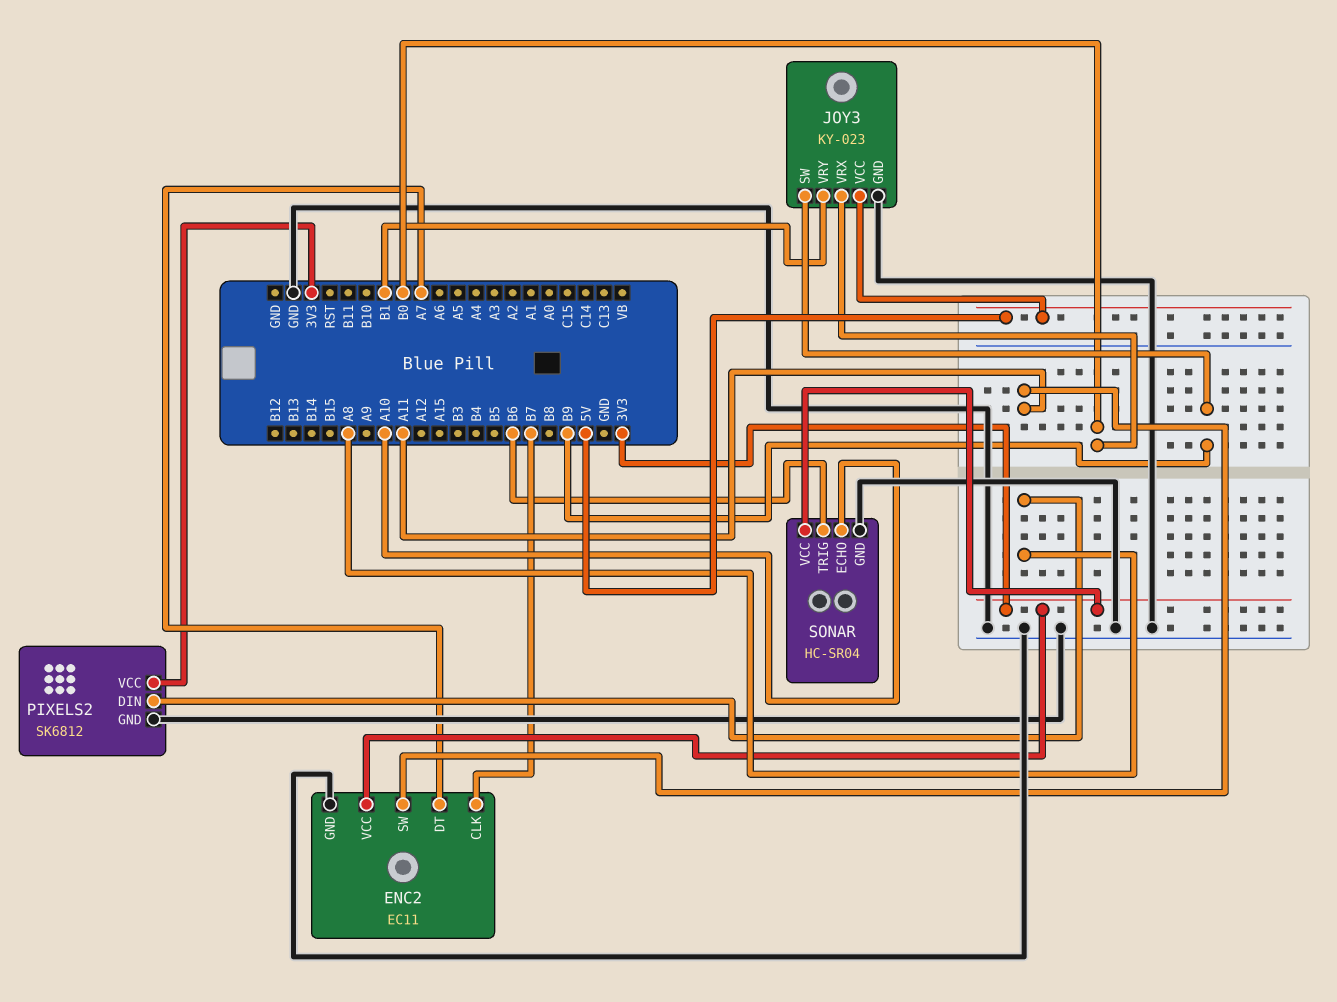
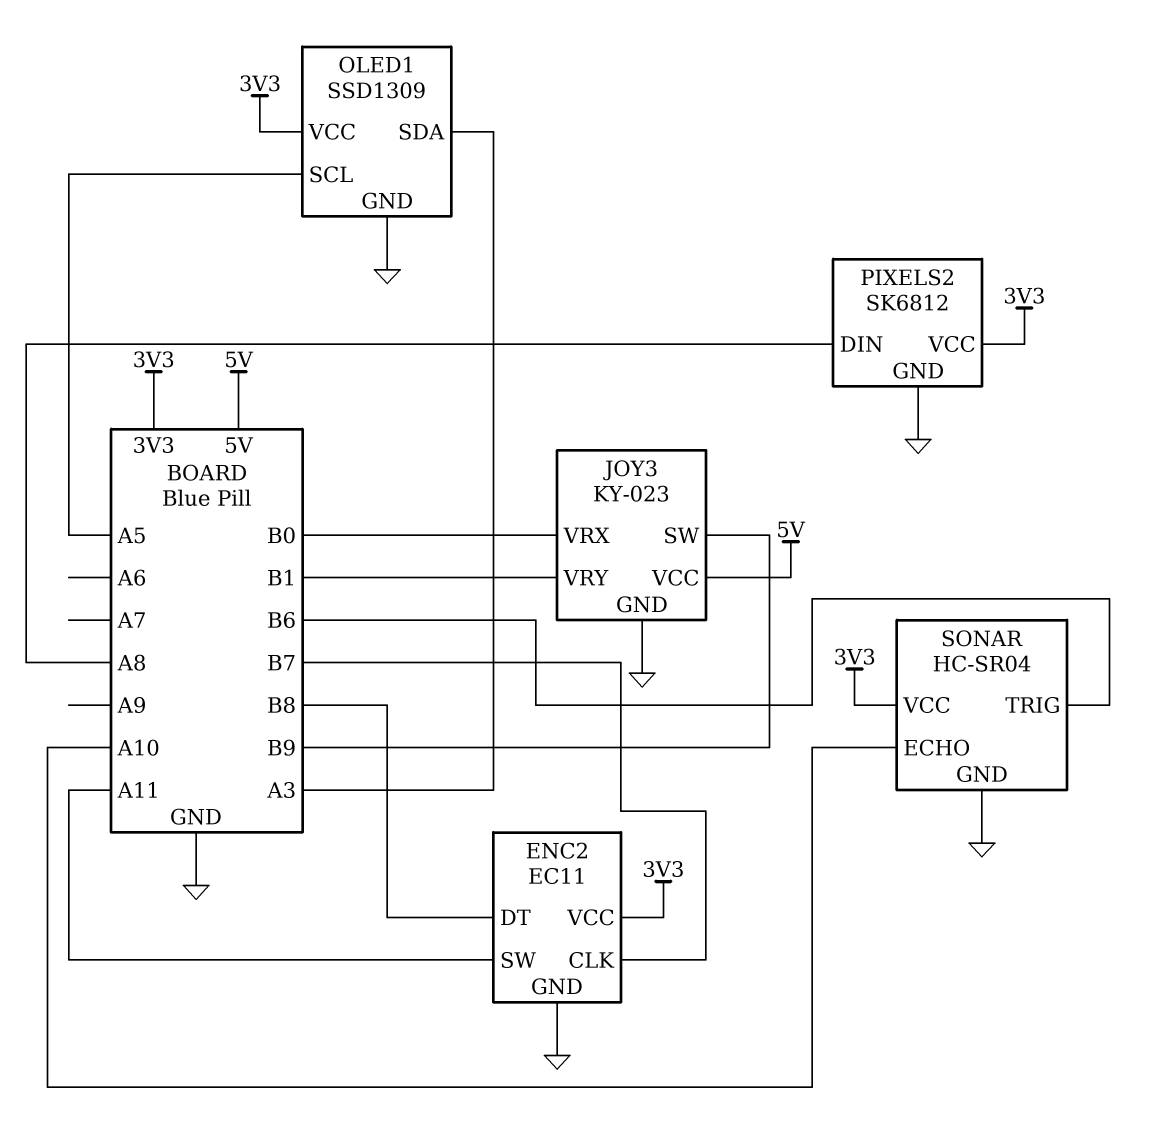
ENC2 pin DT: A7 -> B8
OLED1: none -> SSD1309
OLED1 pin GND: none -> GND
OLED1 pin SCL: none -> A5
OLED1 pin SDA: none -> A3
OLED1 pin VCC: none -> 3V3

